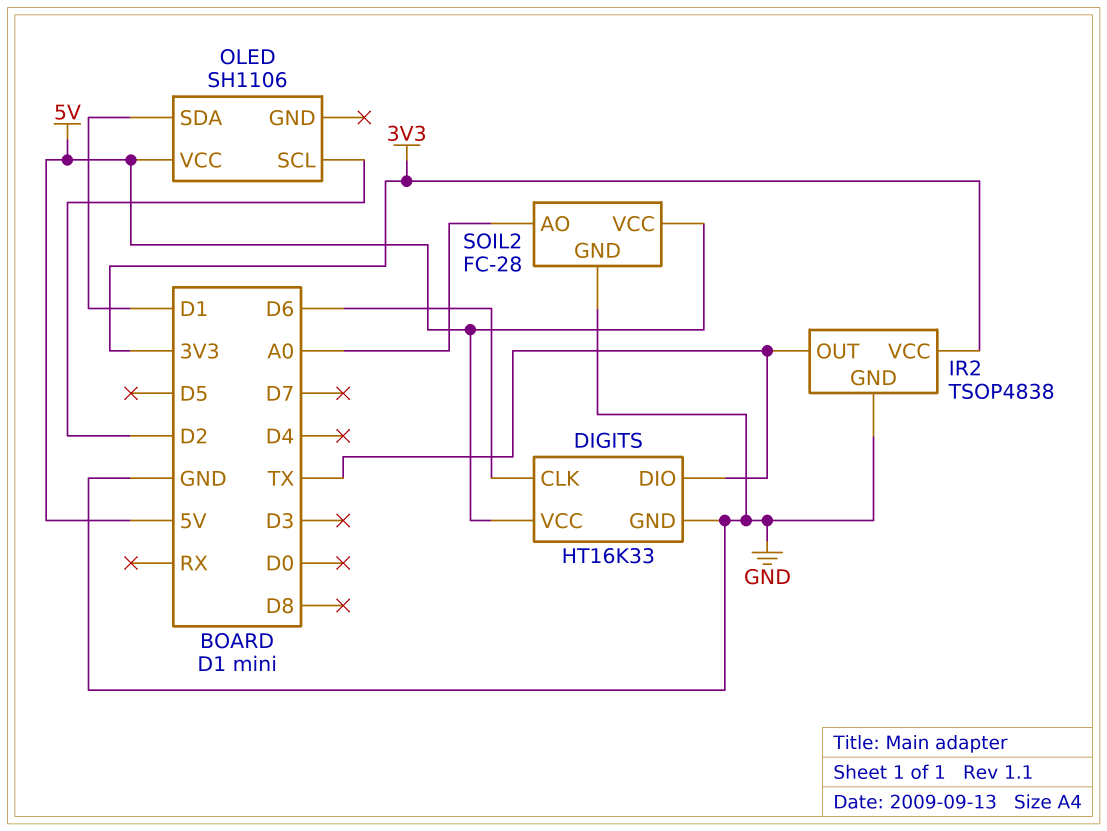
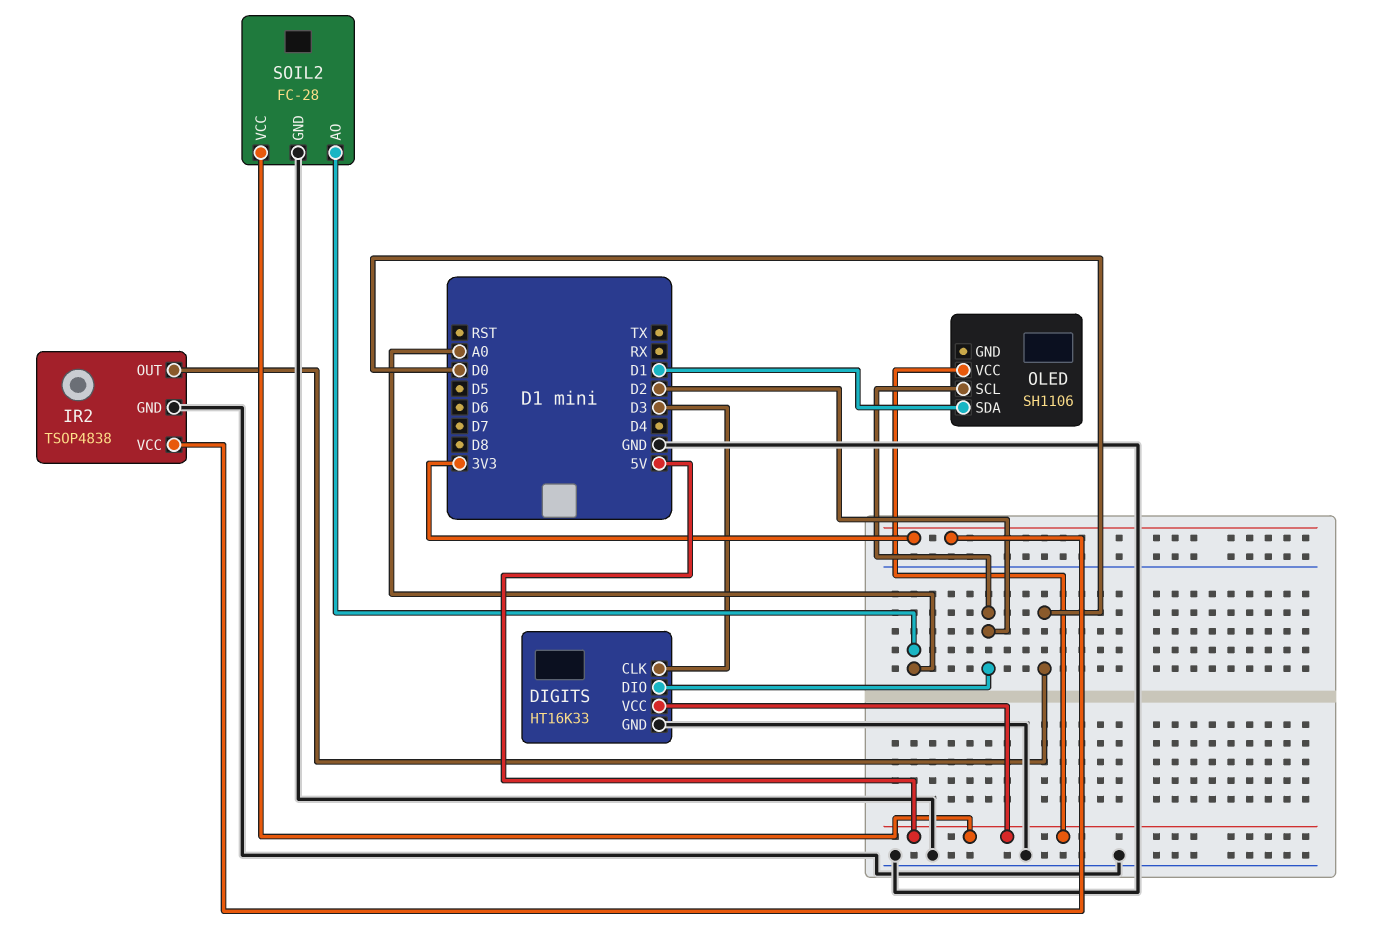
DIGITS pin CLK: D6 -> D3
DIGITS pin DIO: TX -> D2
IR2 pin OUT: TX -> D0

